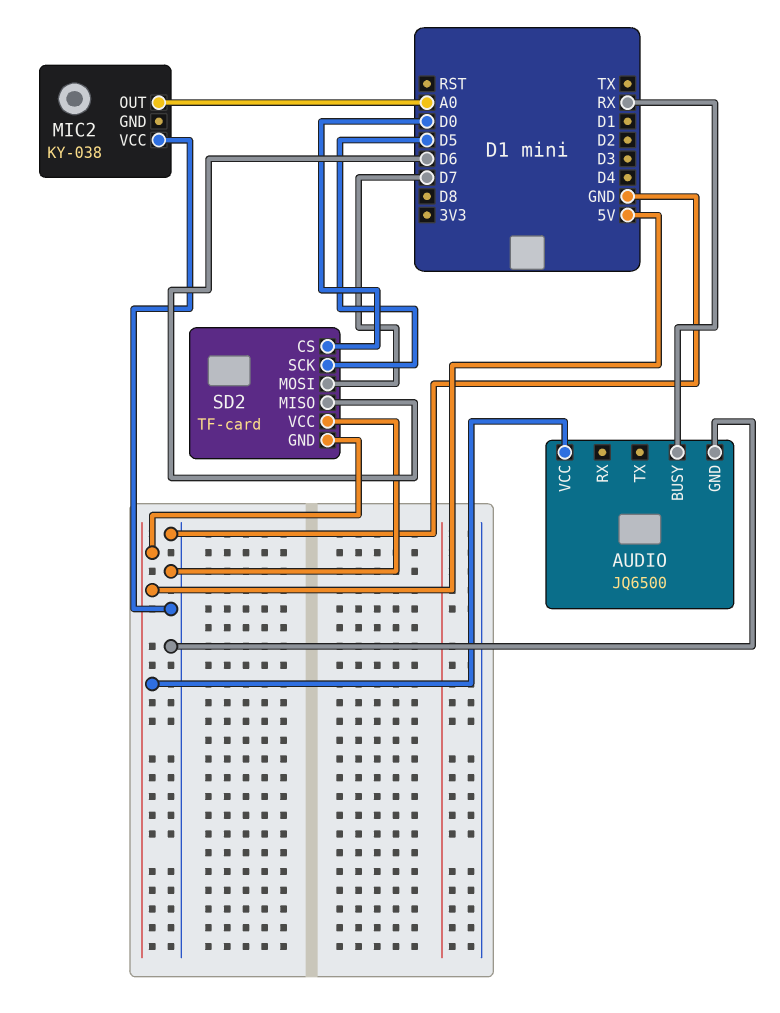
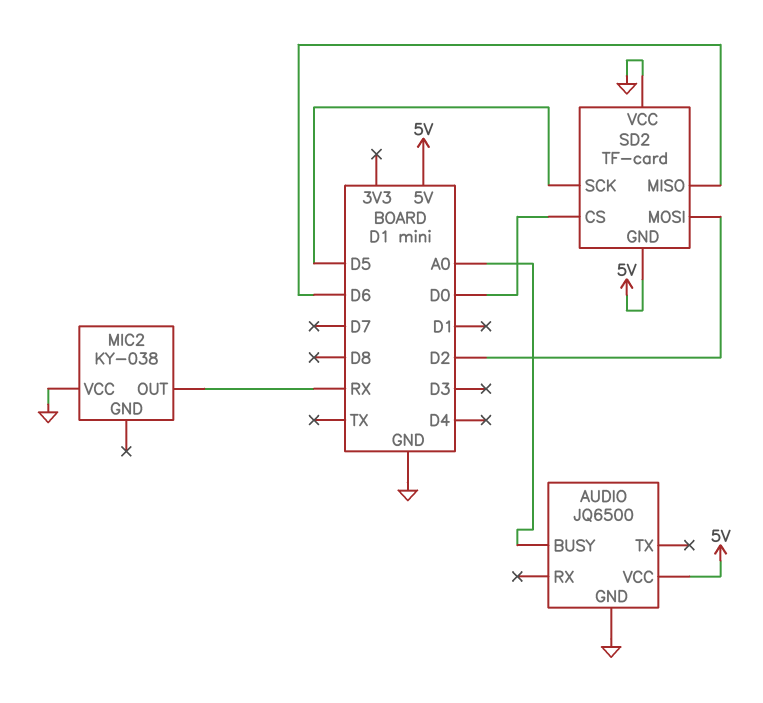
AUDIO pin BUSY: RX -> A0
MIC2 pin OUT: A0 -> RX
SD2 pin MOSI: D7 -> D2

